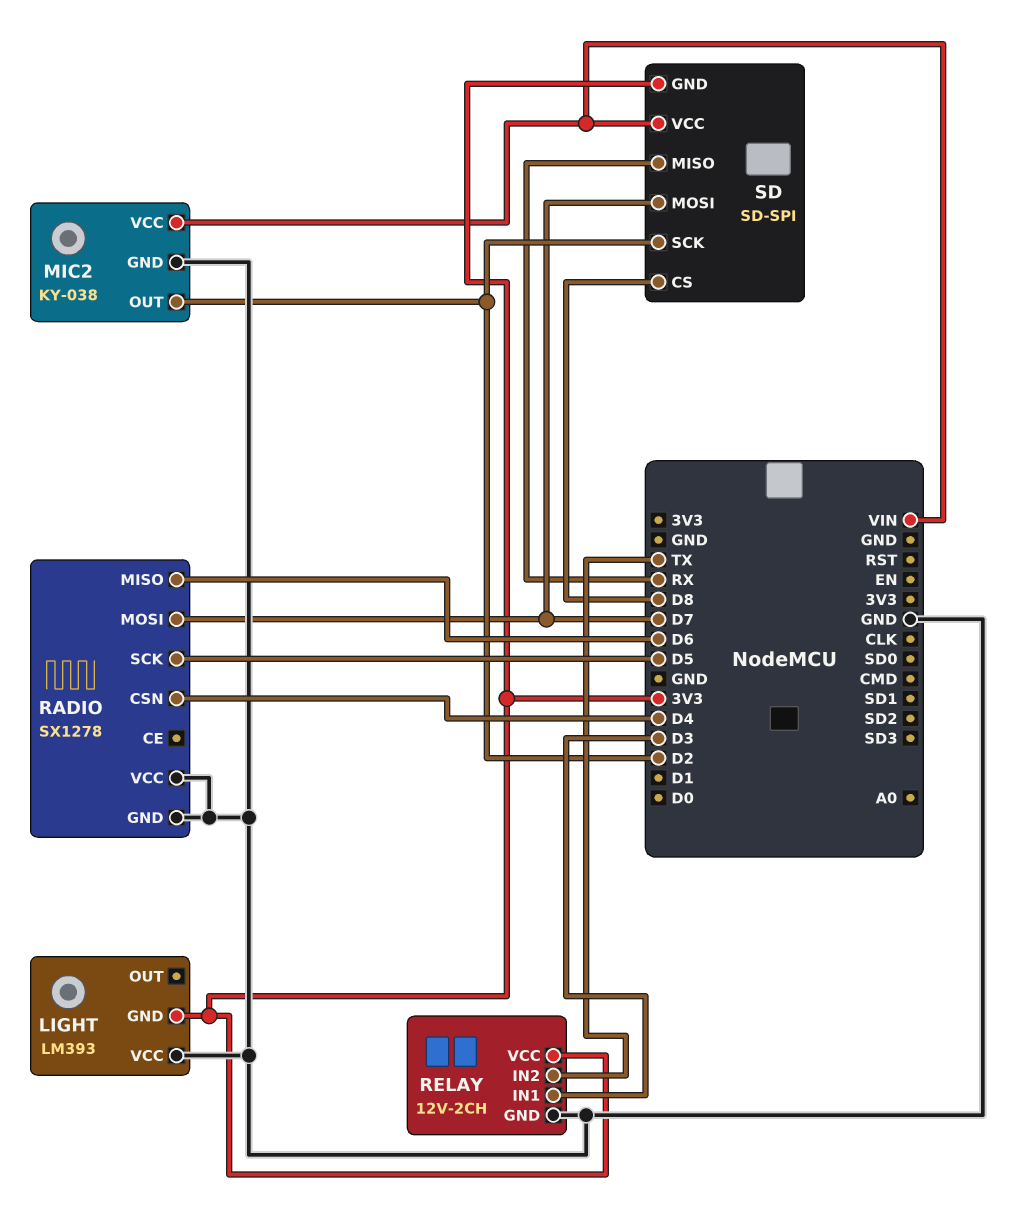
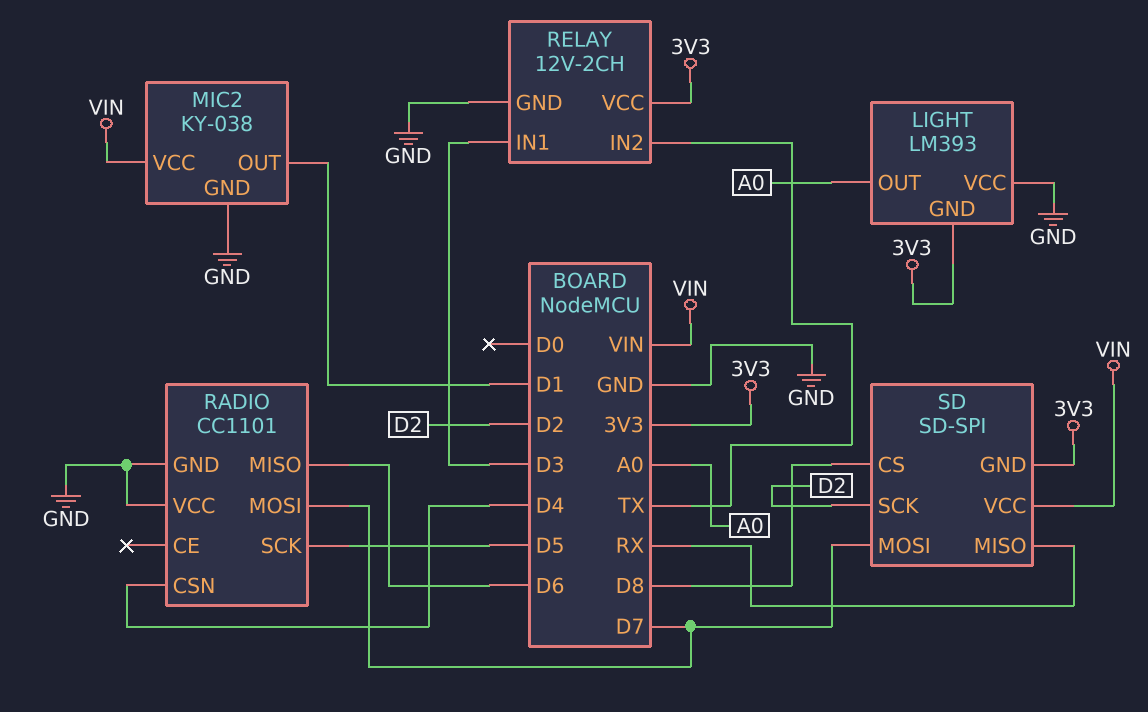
LIGHT pin OUT: none -> A0
MIC2 pin OUT: D2 -> D1
RADIO: SX1278 -> CC1101

